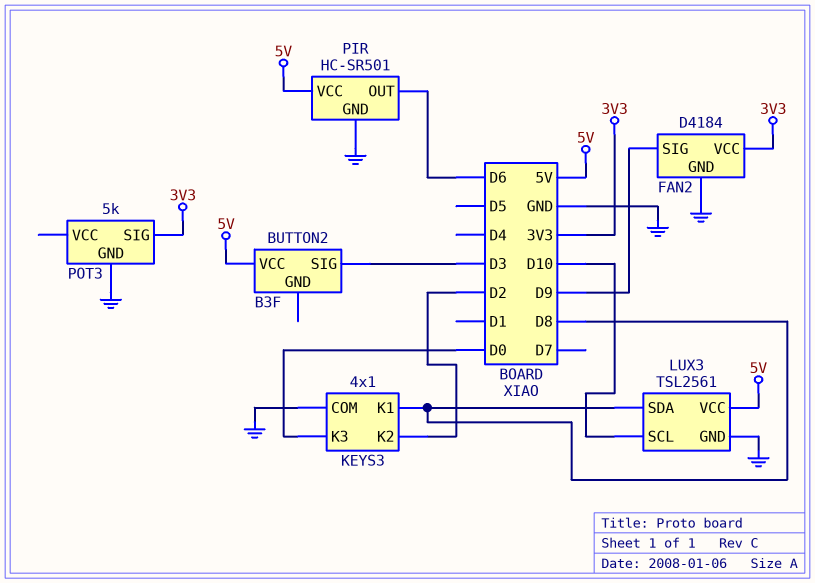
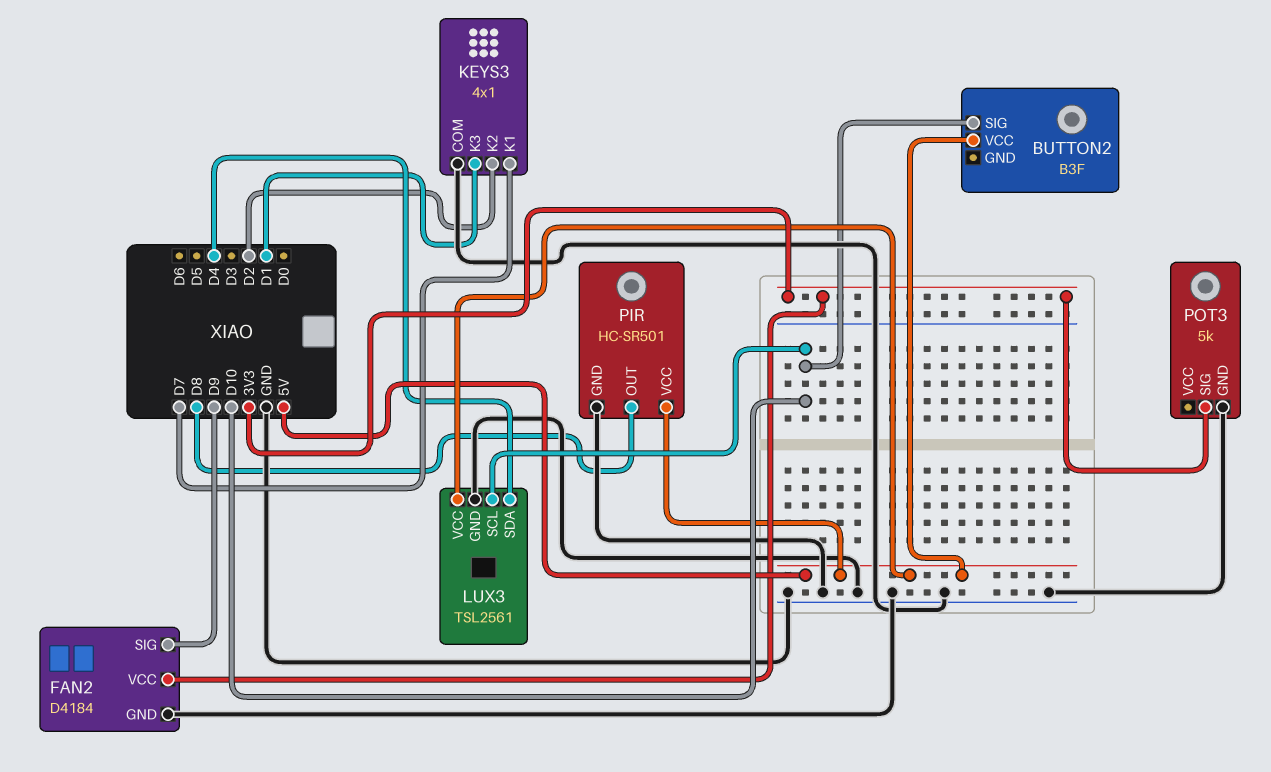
BUTTON2 pin SIG: D3 -> D10
KEYS3 pin K1: D8 -> D7
KEYS3 pin K3: D0 -> D1
LUX3 pin SDA: D8 -> D4
PIR pin OUT: D6 -> D8

